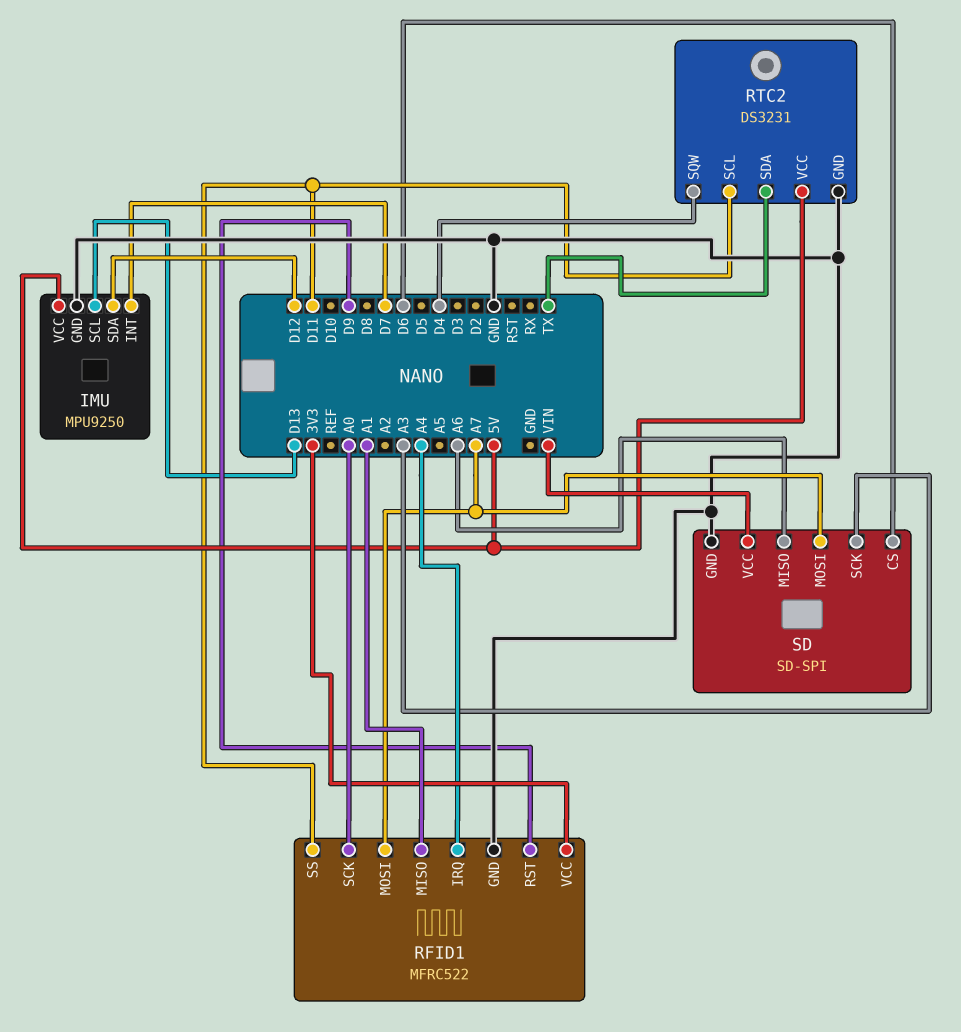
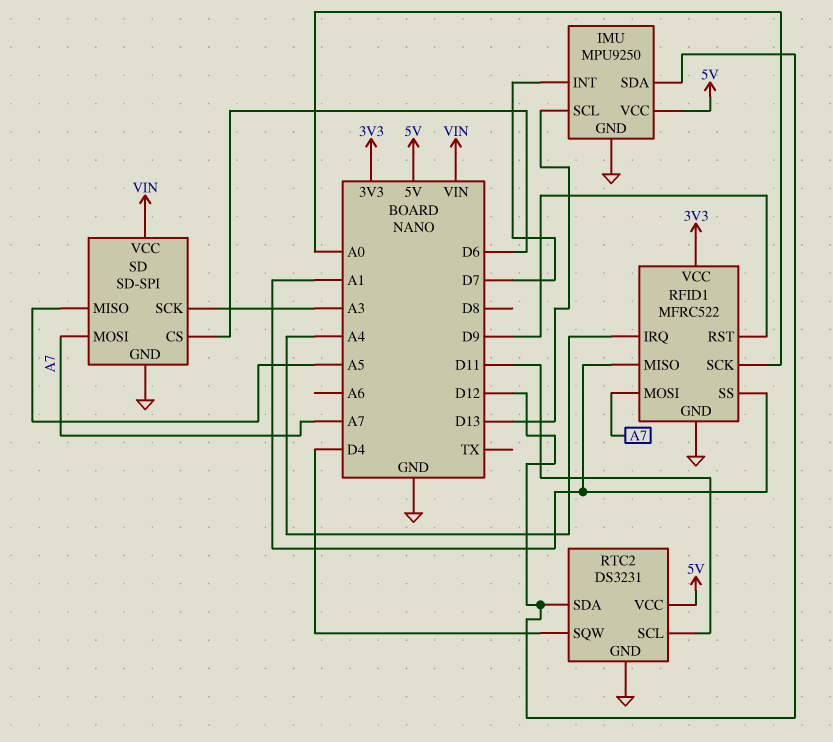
RFID1 pin SS: D11 -> A1
RTC2 pin SDA: TX -> D12
SD pin MISO: A6 -> A5

